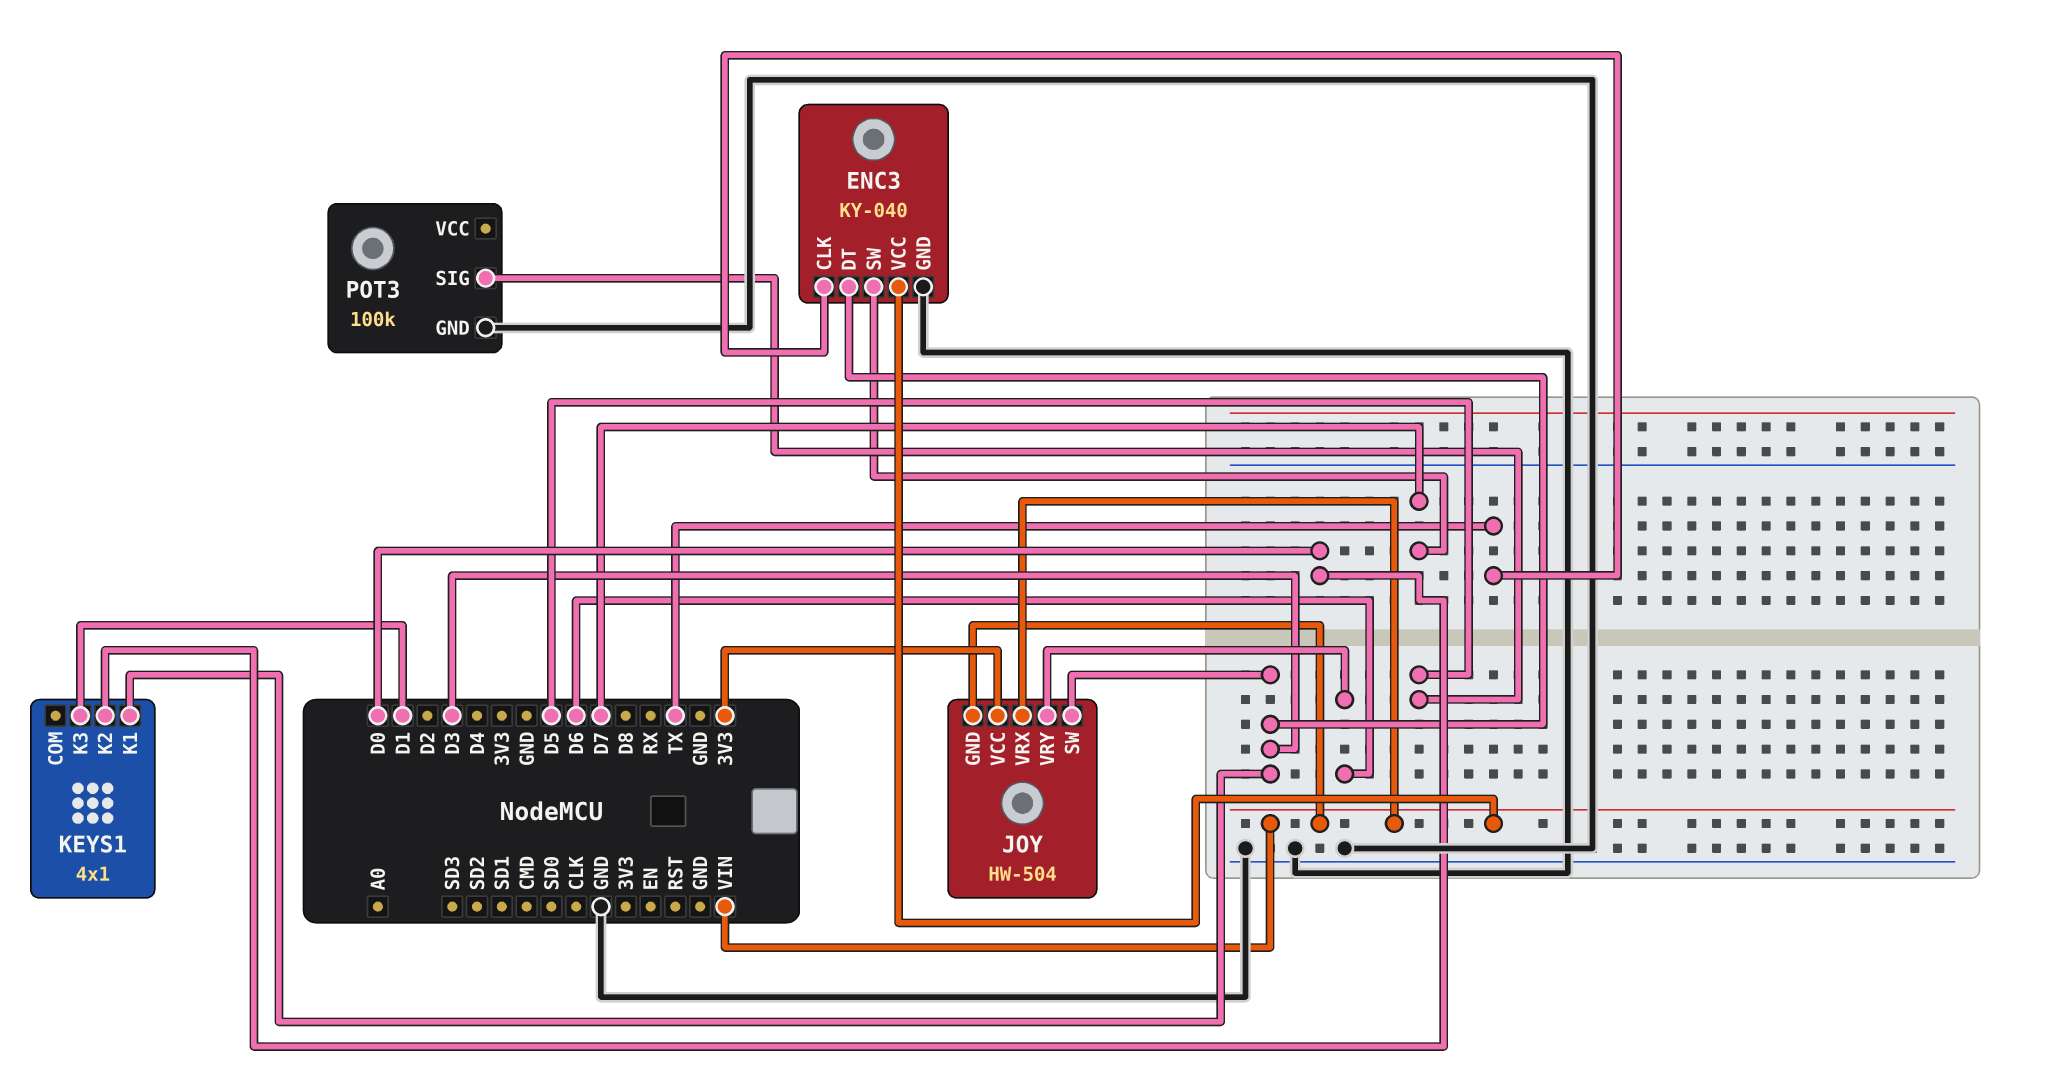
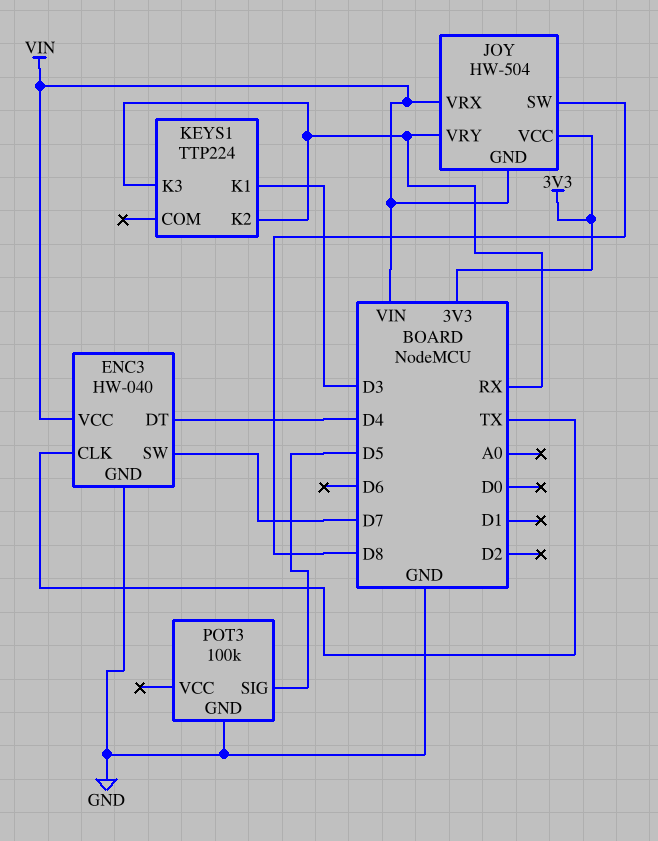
ENC3: KY-040 -> HW-040
ENC3 pin DT: D3 -> D4
JOY pin SW: D3 -> D8
JOY pin VRY: D6 -> RX
KEYS1: 4x1 -> TTP224
KEYS1 pin K2: D0 -> RX
KEYS1 pin K3: D1 -> RX

